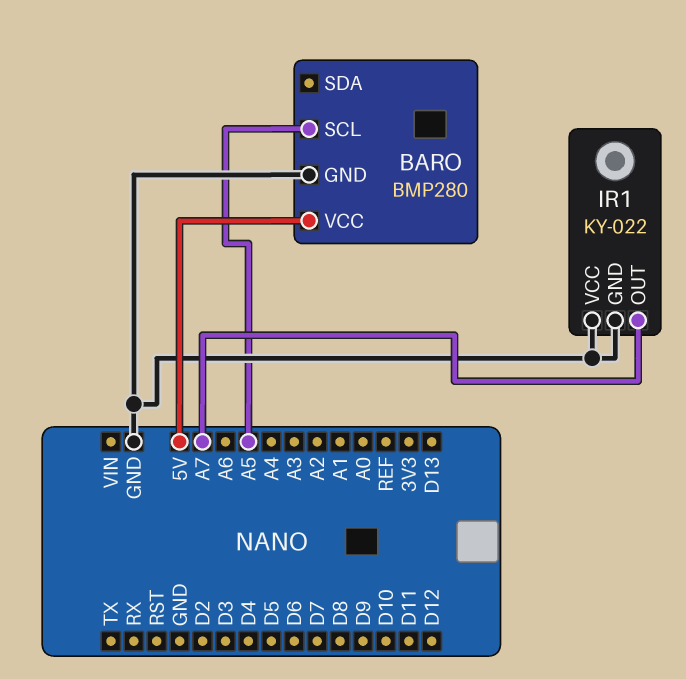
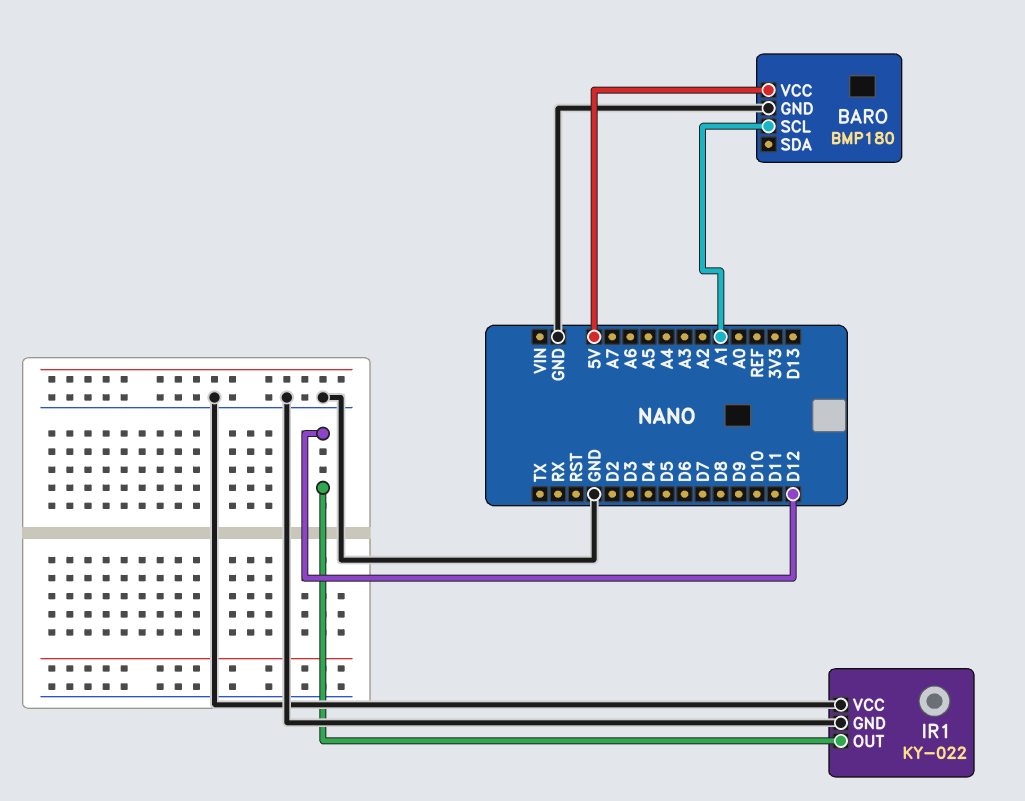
BARO: BMP280 -> BMP180
BARO pin SCL: A5 -> A1
IR1 pin OUT: A7 -> D12

